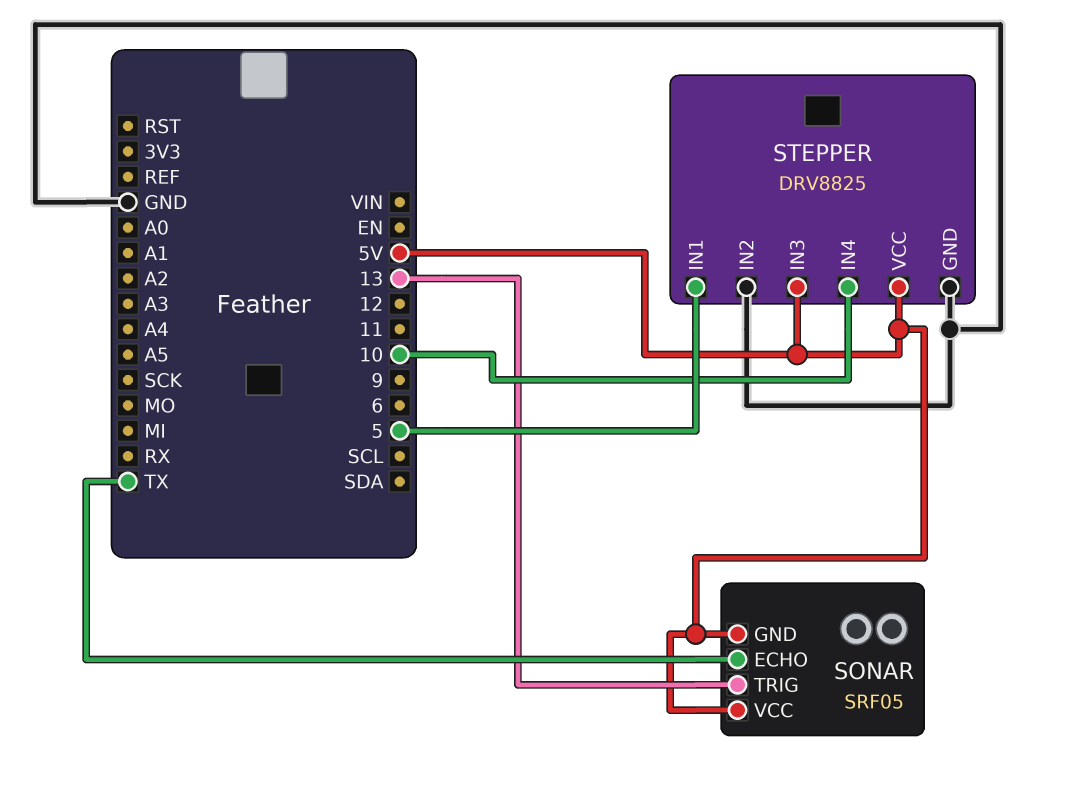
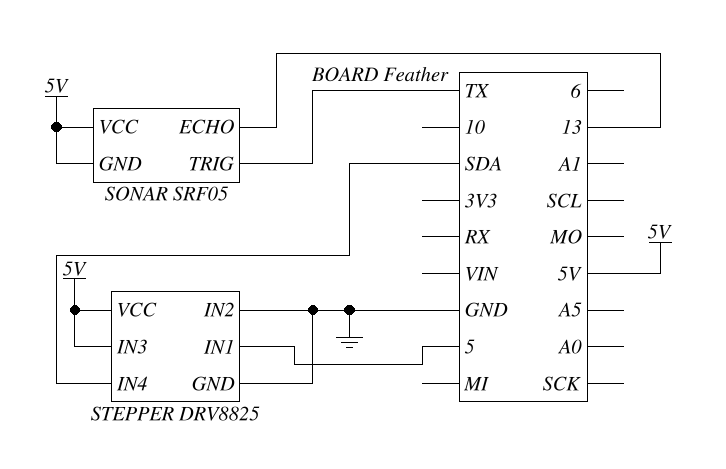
SONAR pin ECHO: TX -> 13
SONAR pin TRIG: 13 -> TX
STEPPER pin IN4: 10 -> SDA

